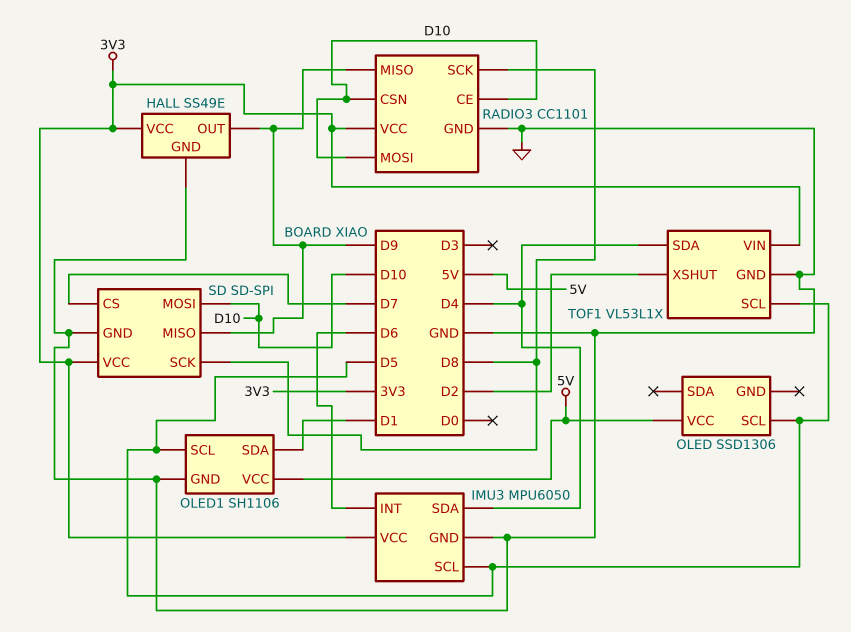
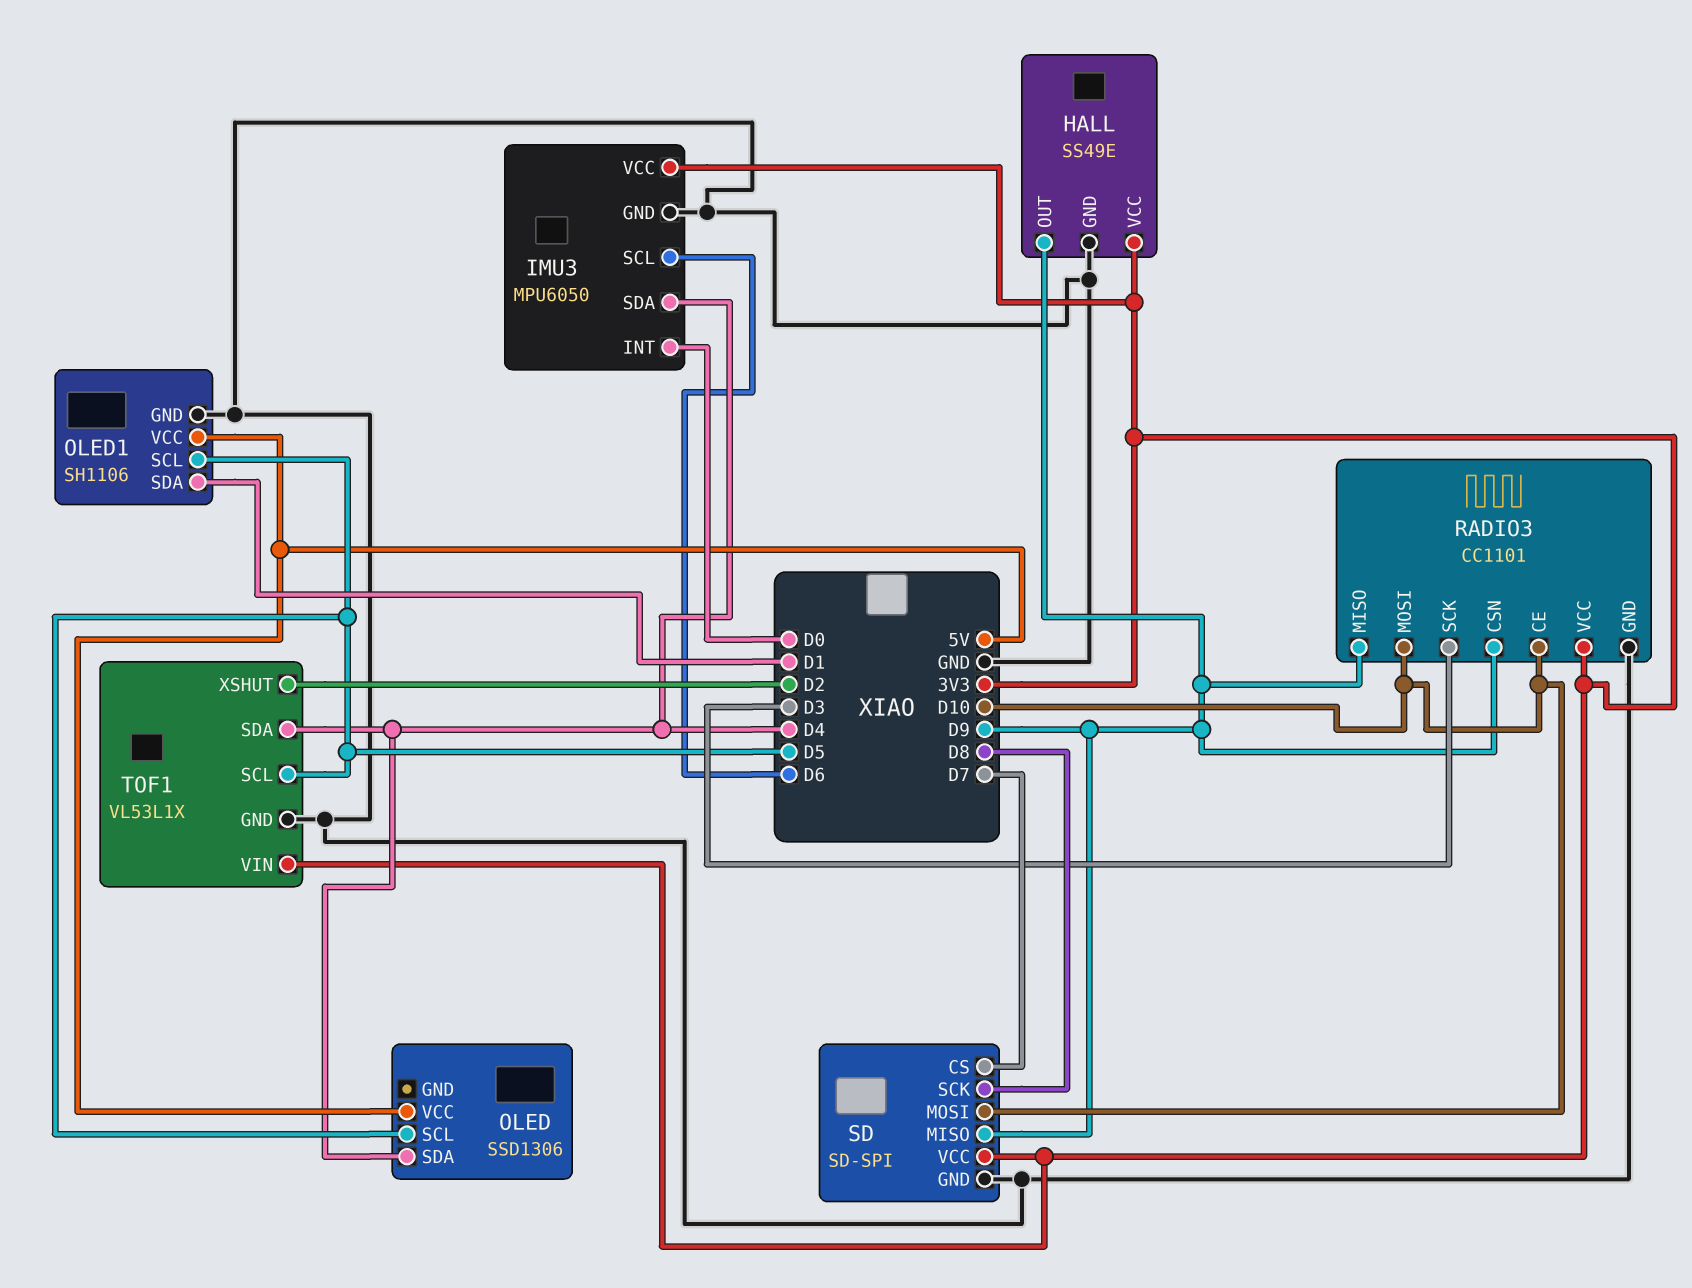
IMU3 pin INT: D6 -> D0
IMU3 pin SCL: D5 -> D6
OLED pin SDA: none -> D4
RADIO3 pin CSN: D10 -> D9
RADIO3 pin SCK: D8 -> D3

